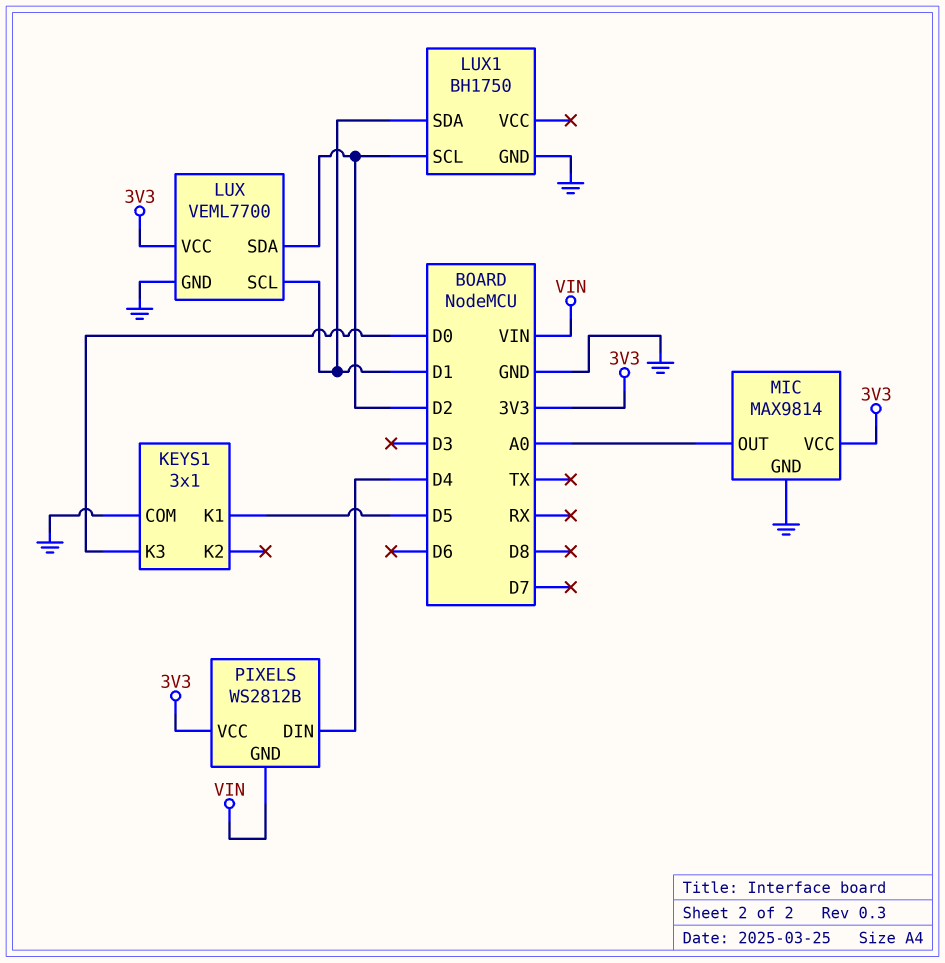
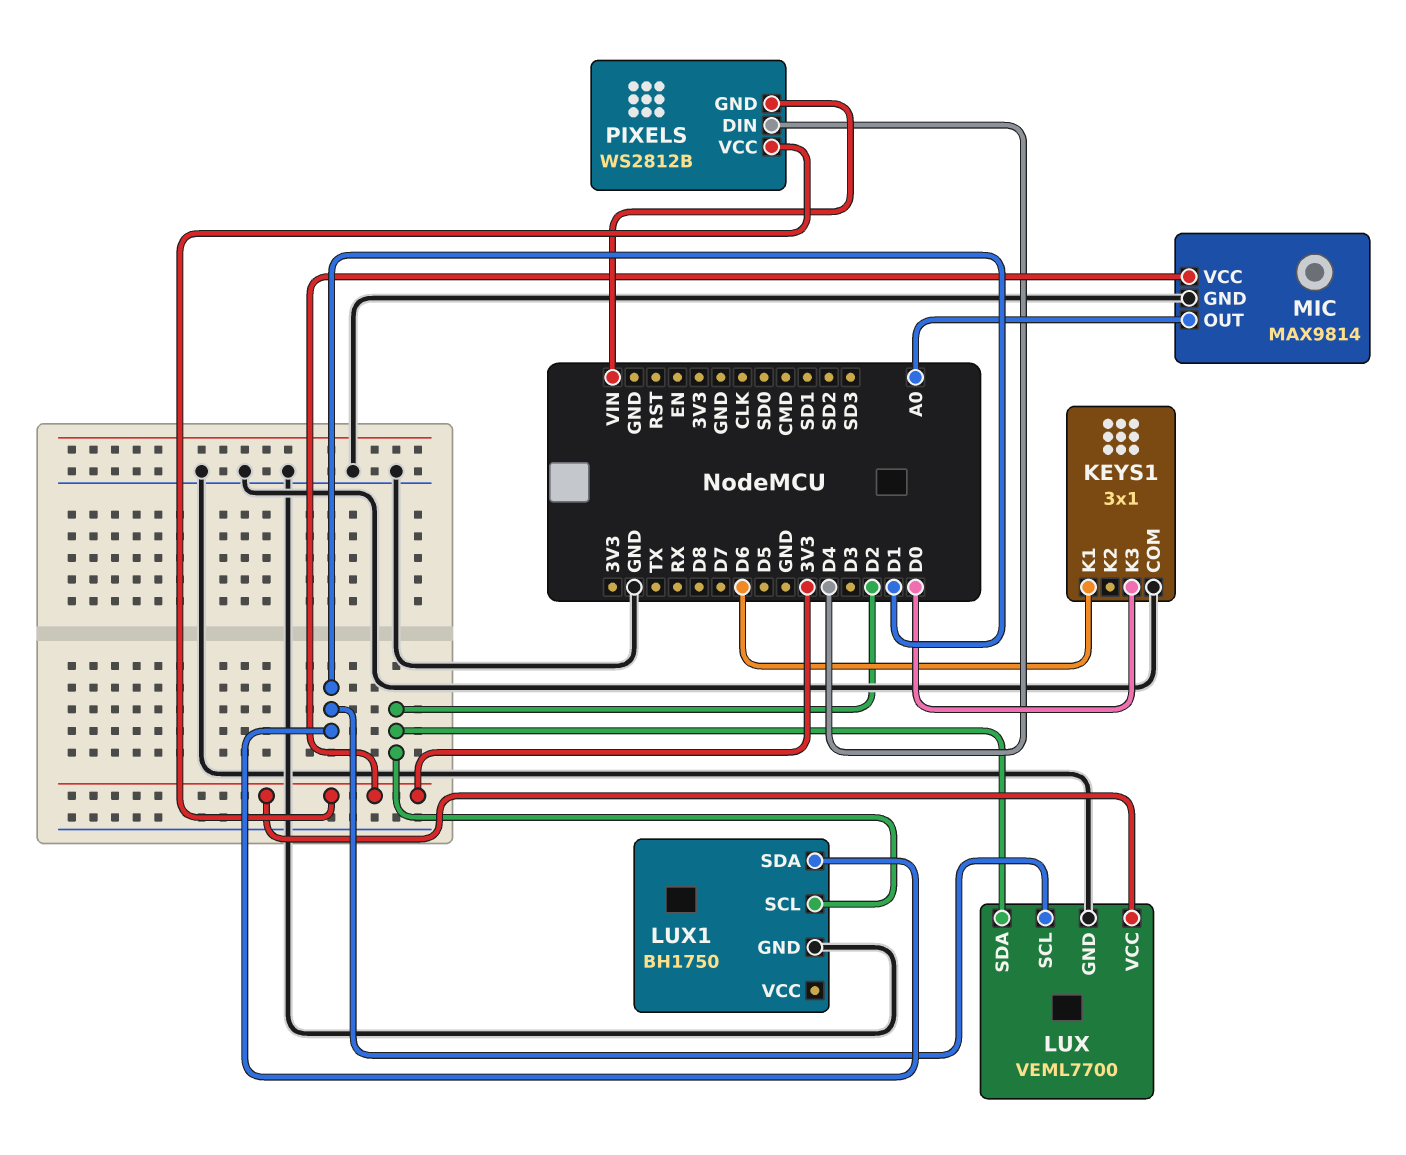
KEYS1 pin K1: D5 -> D6

